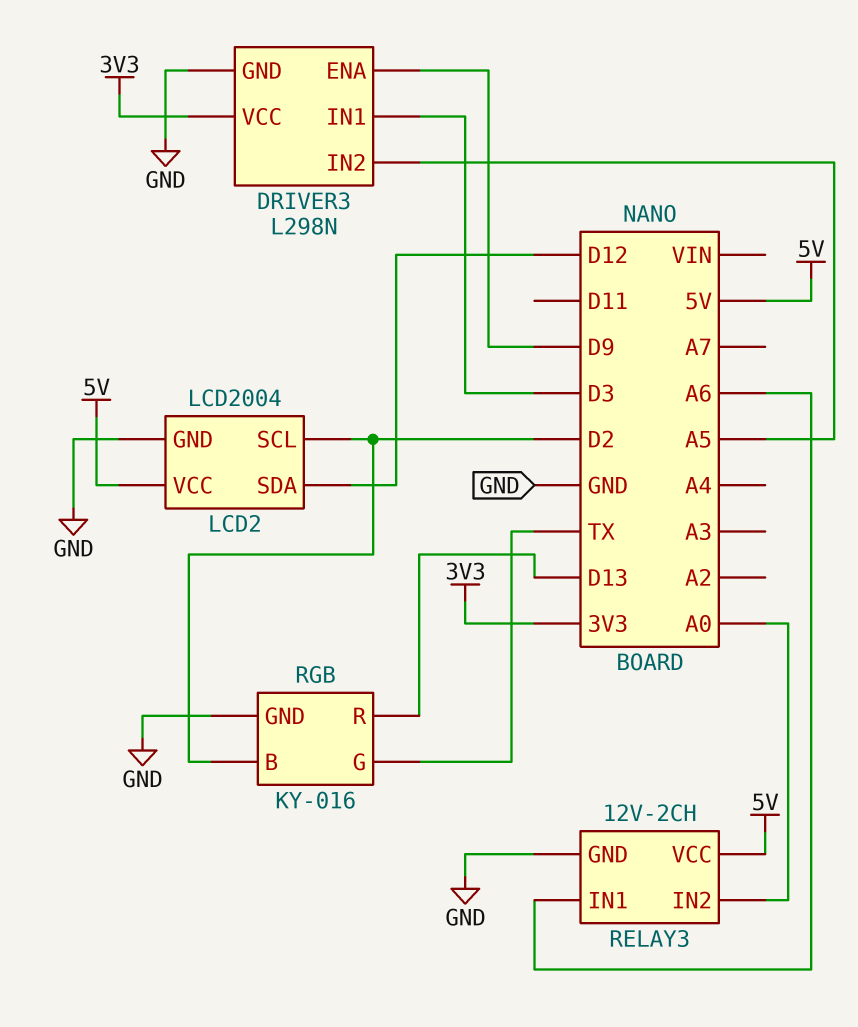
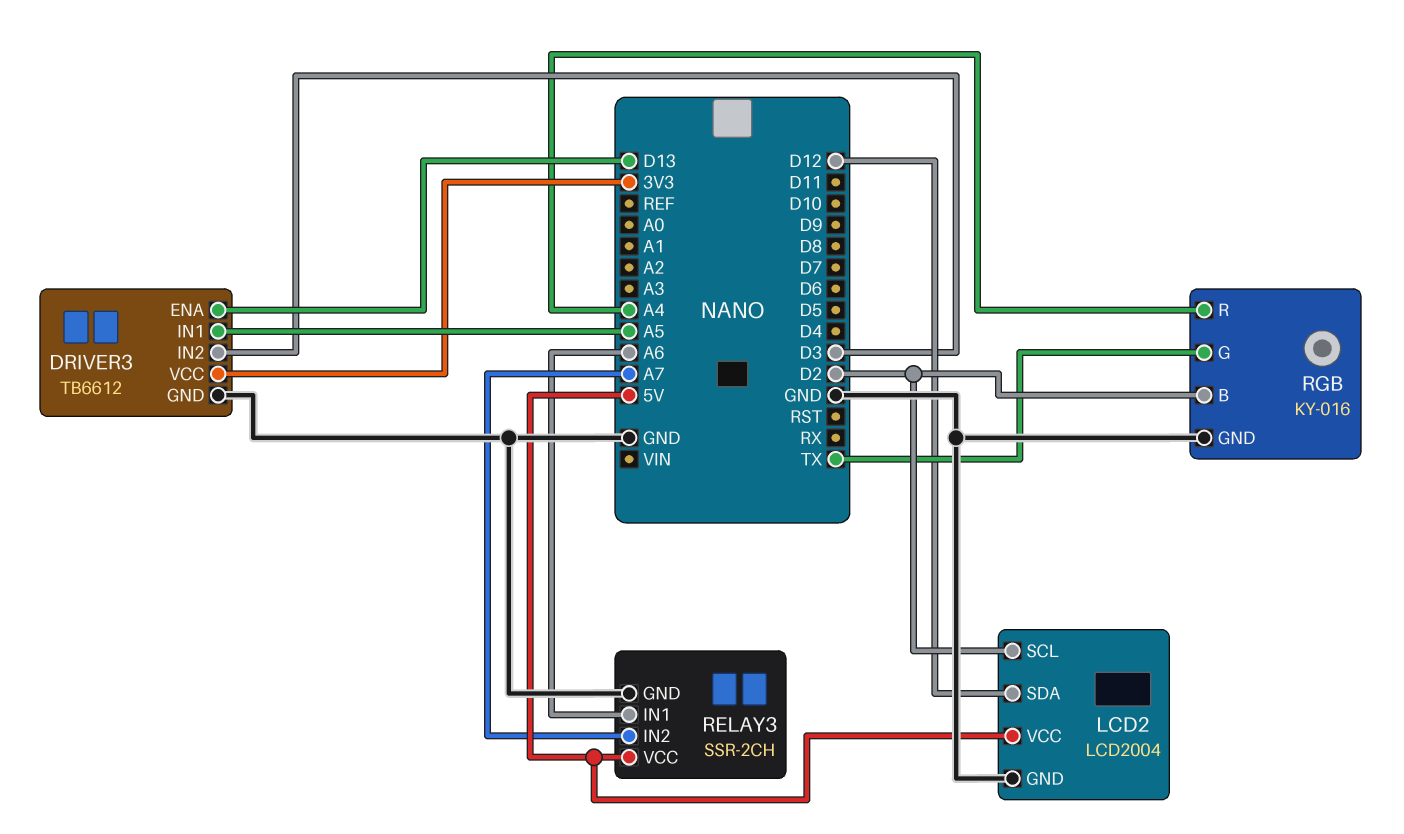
DRIVER3: L298N -> TB6612
DRIVER3 pin ENA: D9 -> D13
DRIVER3 pin IN1: D3 -> A5
DRIVER3 pin IN2: A5 -> D3
RELAY3: 12V-2CH -> SSR-2CH
RELAY3 pin IN2: A0 -> A7
RGB pin R: D13 -> A4

